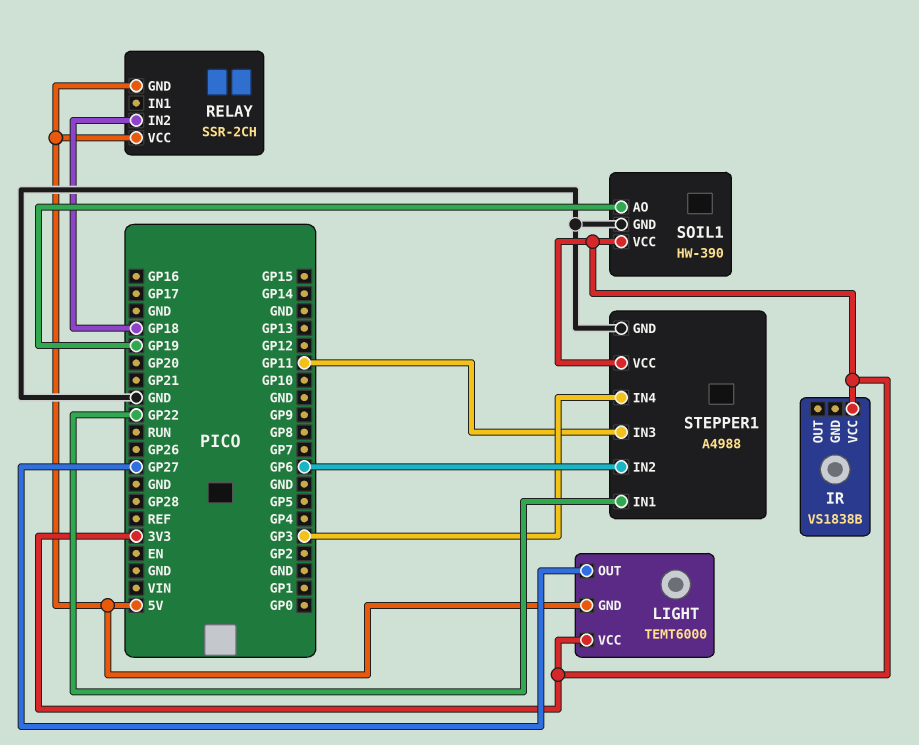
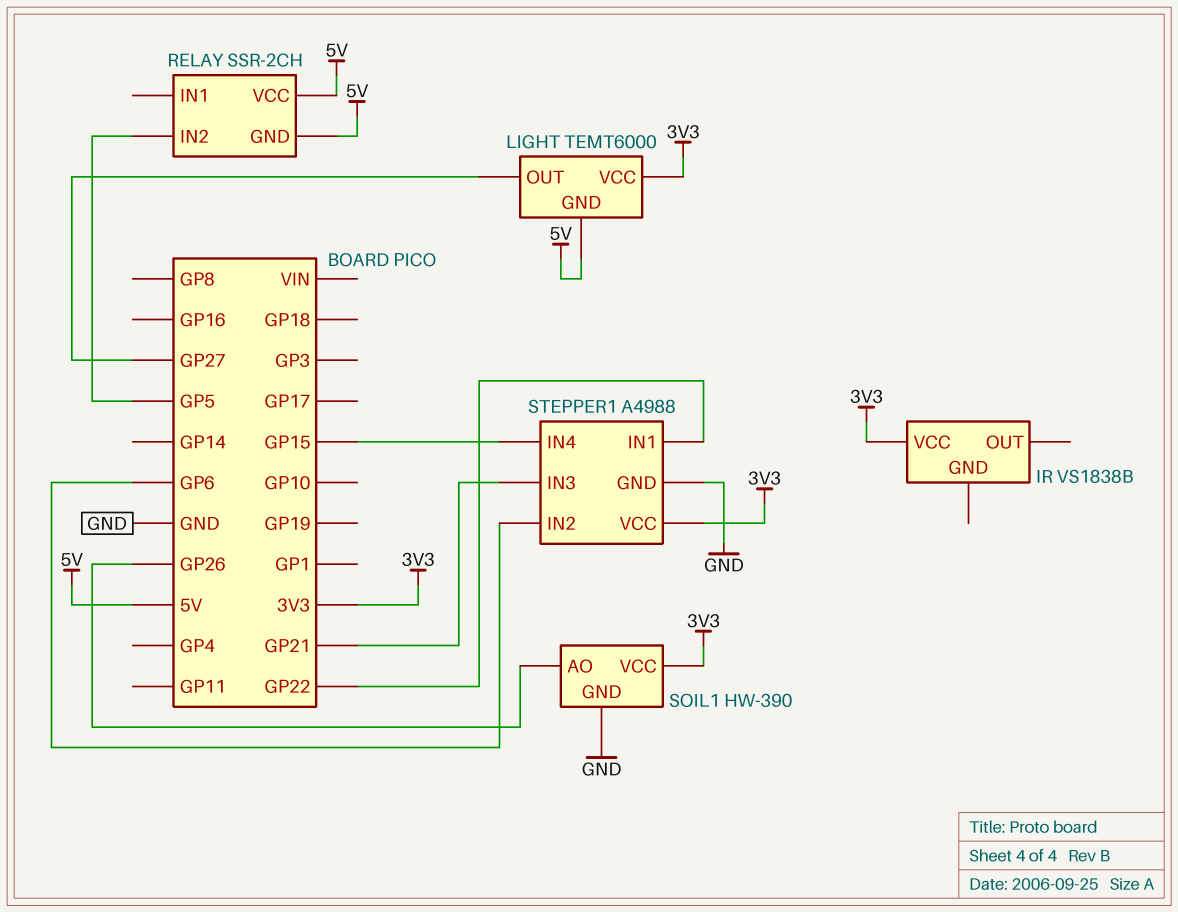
RELAY pin IN2: GP18 -> GP5
SOIL1 pin AO: GP19 -> GP26
STEPPER1 pin IN3: GP11 -> GP21
STEPPER1 pin IN4: GP3 -> GP15

